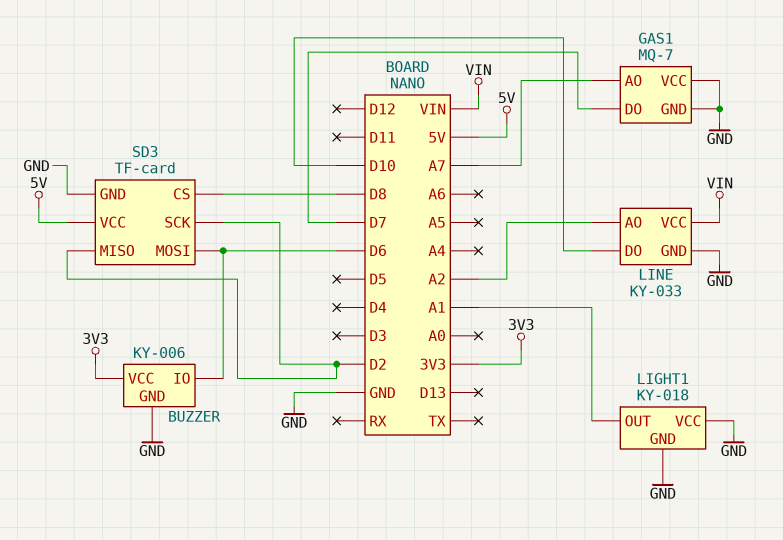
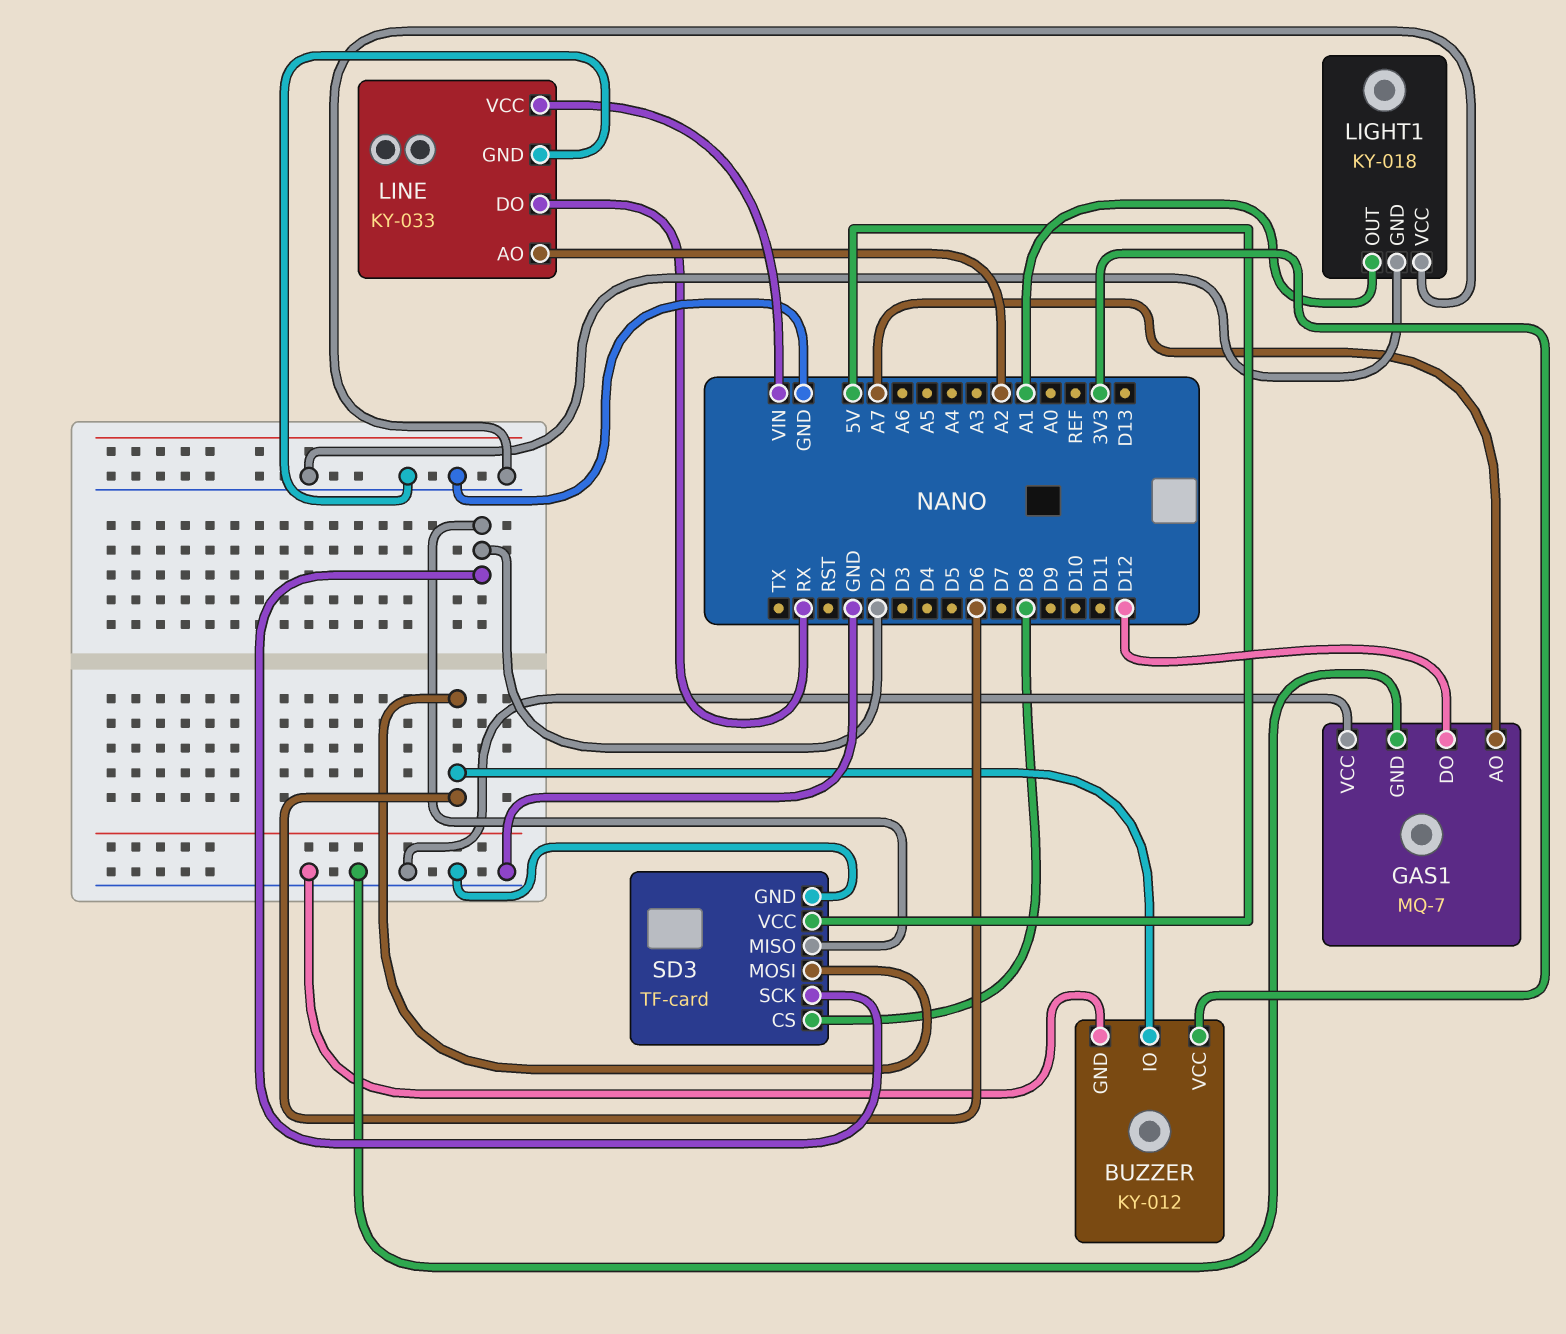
BUZZER: KY-006 -> KY-012
GAS1 pin DO: D7 -> D12
LINE pin DO: D10 -> RX

